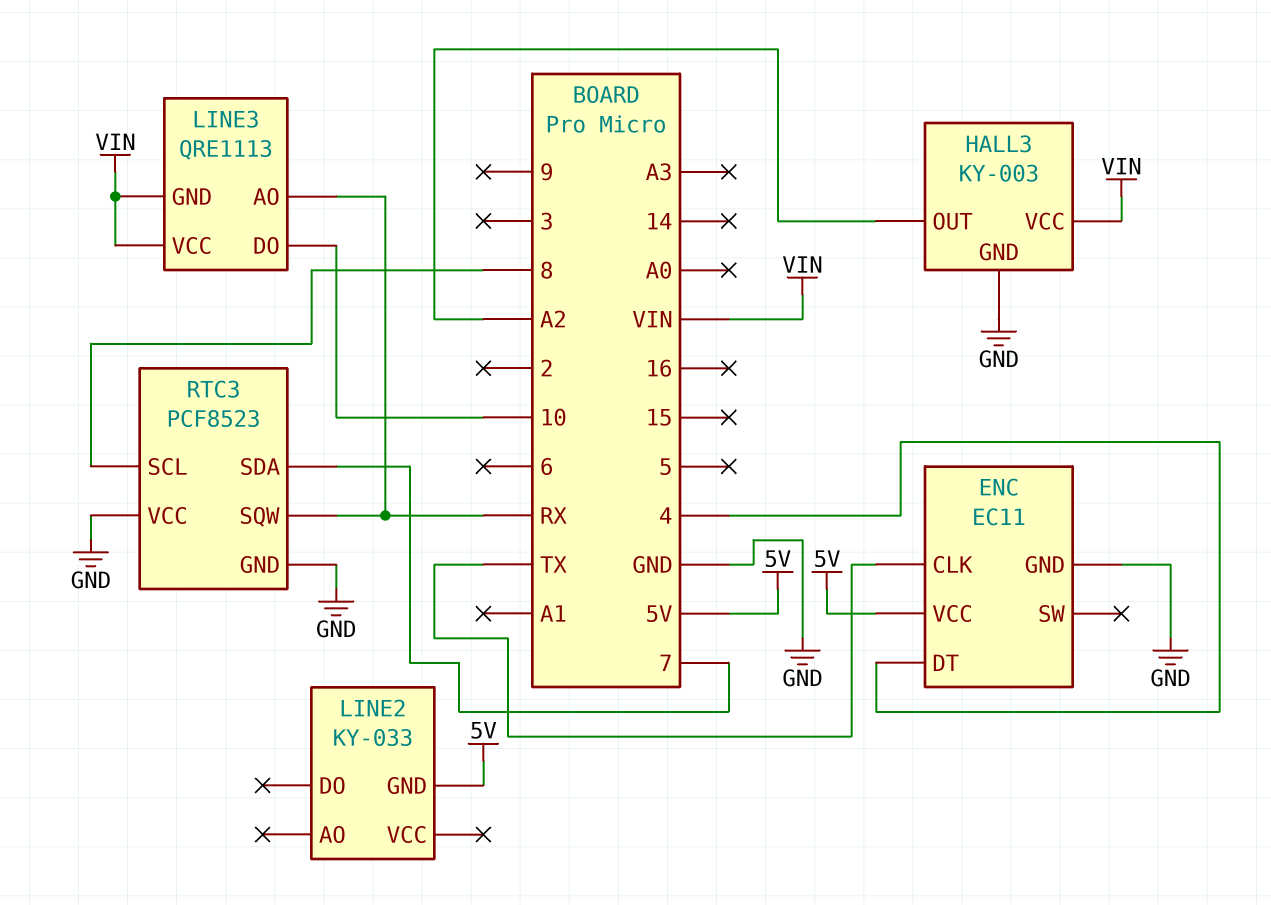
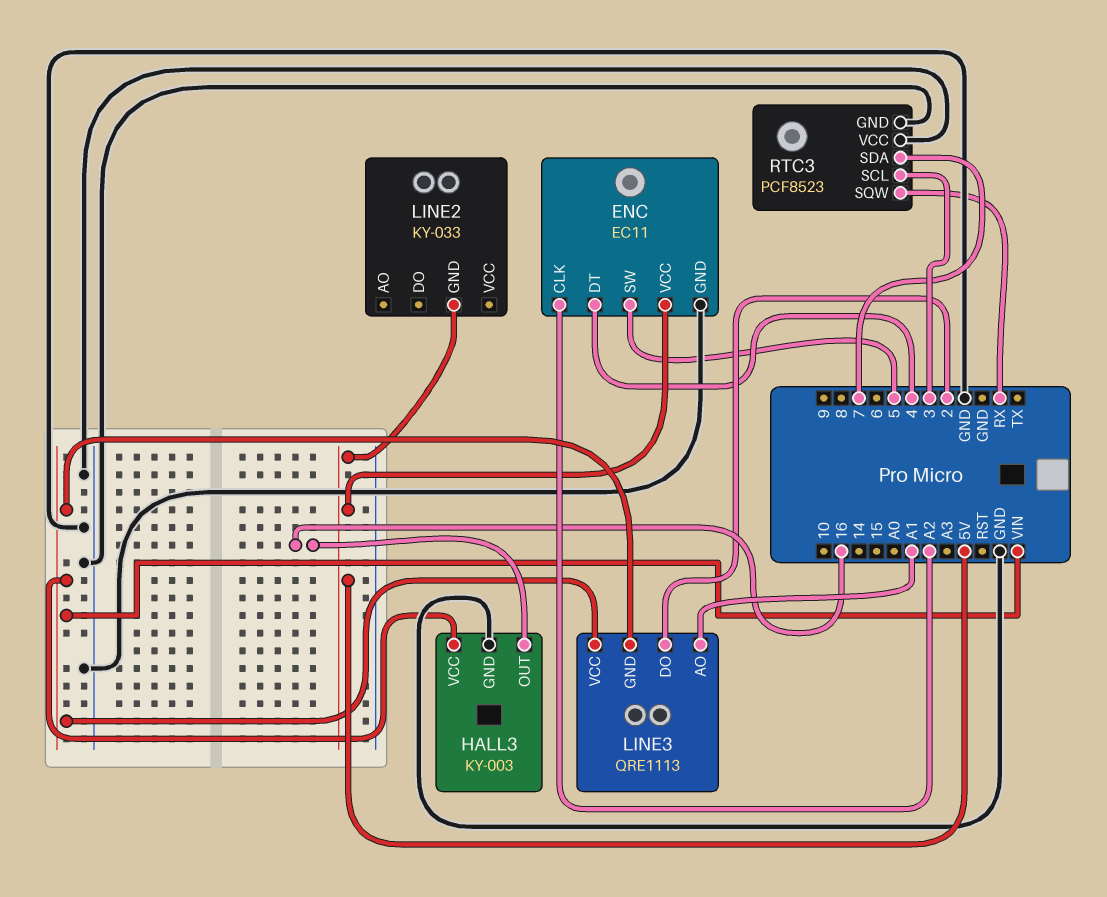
ENC pin CLK: TX -> A2
ENC pin SW: none -> 5
HALL3 pin OUT: A2 -> 16
LINE3 pin AO: RX -> A1
LINE3 pin DO: 10 -> 2
RTC3 pin SCL: 8 -> 3

